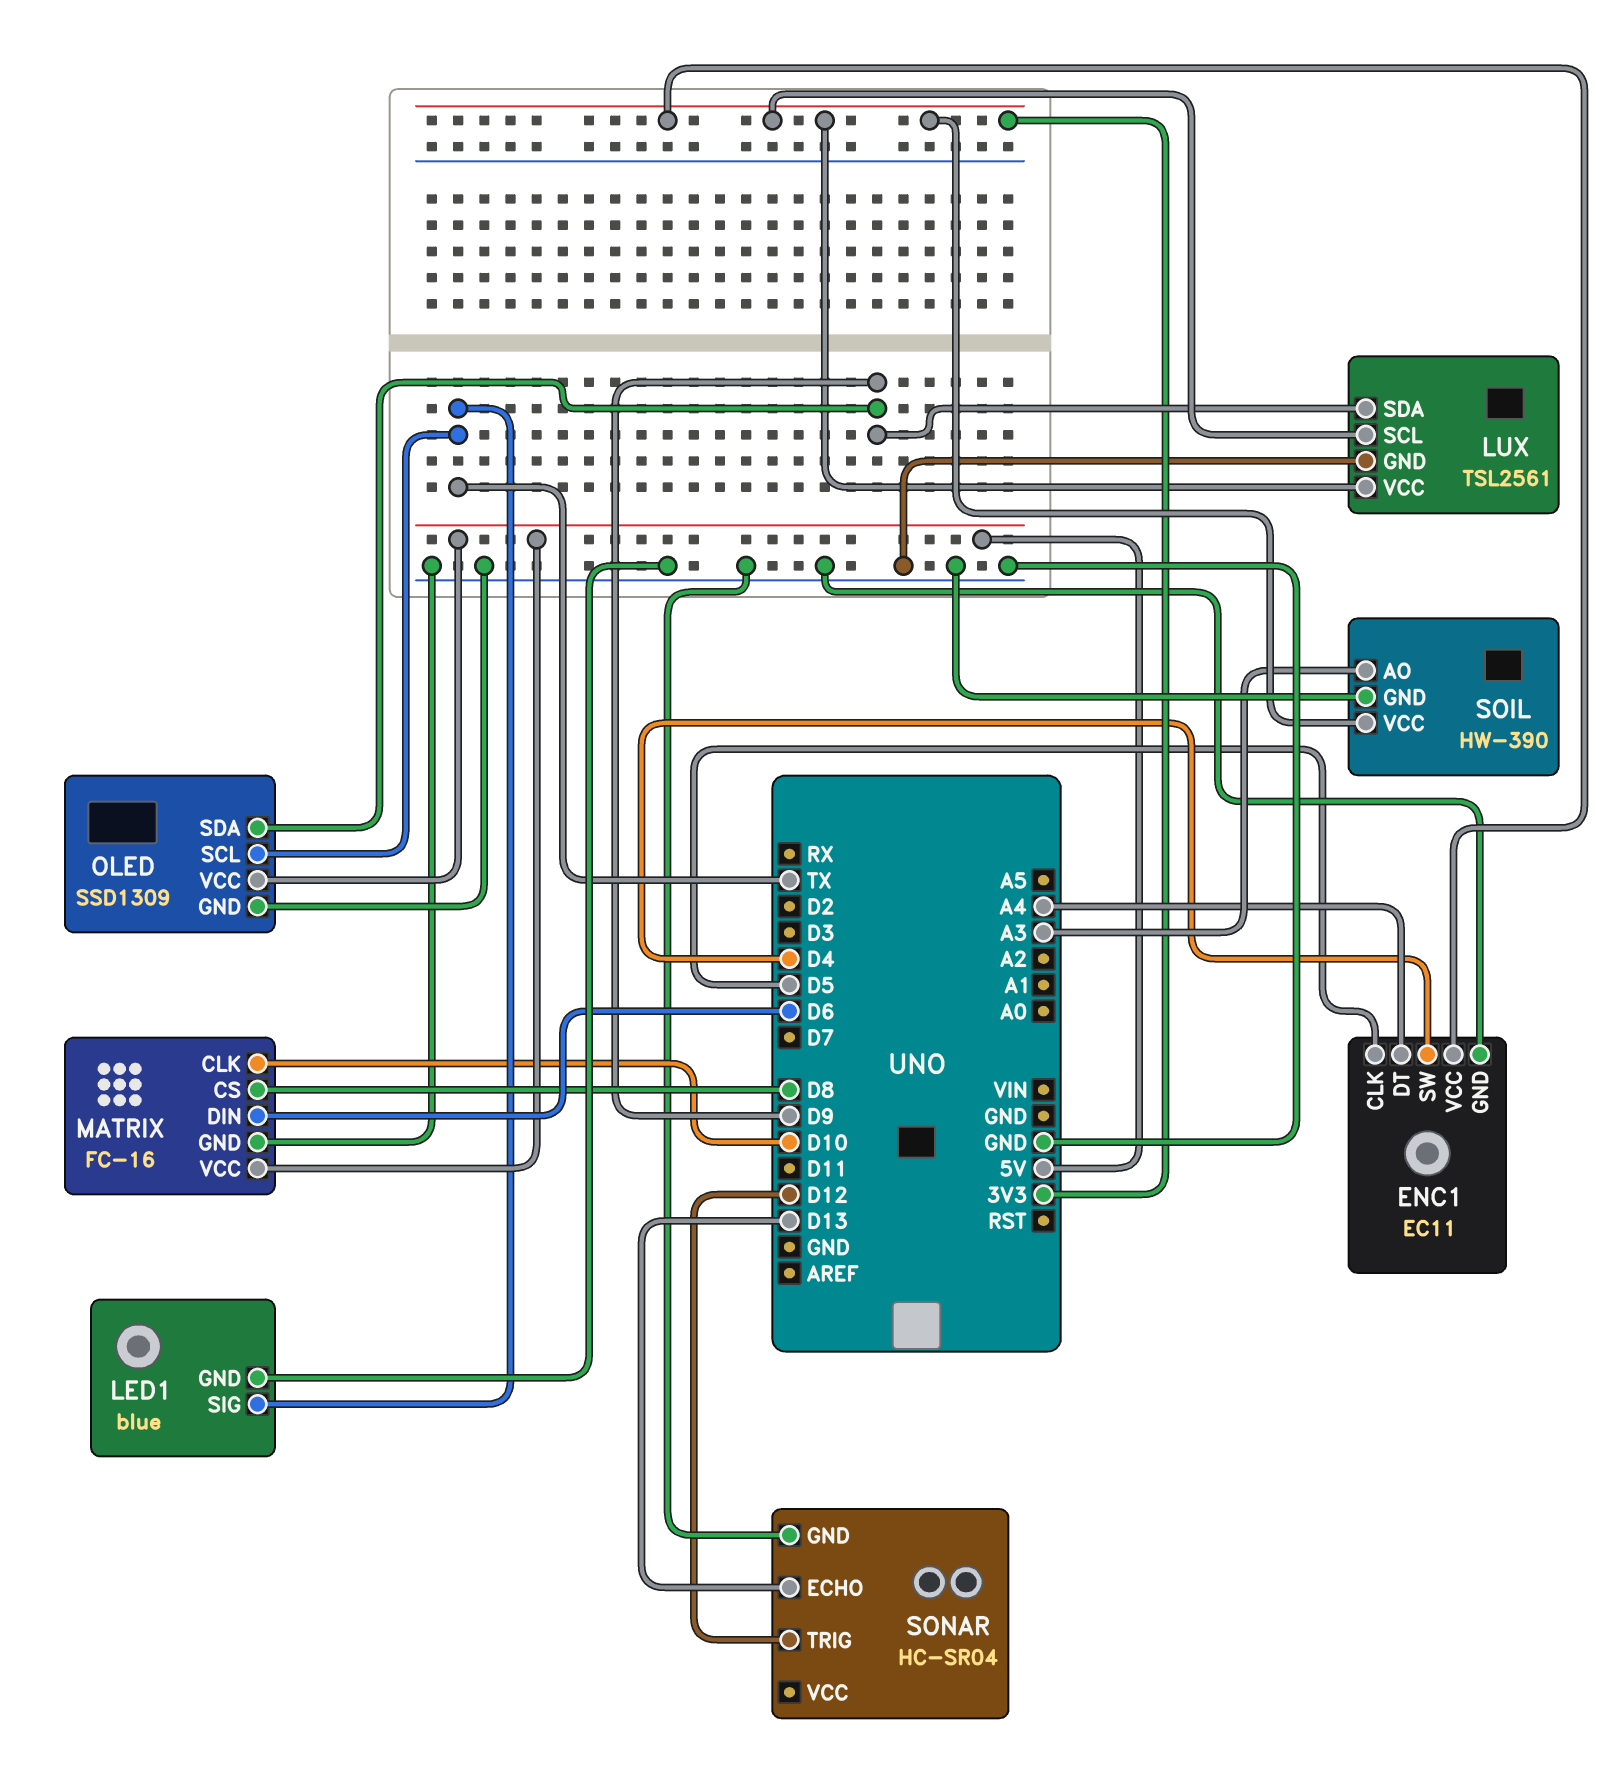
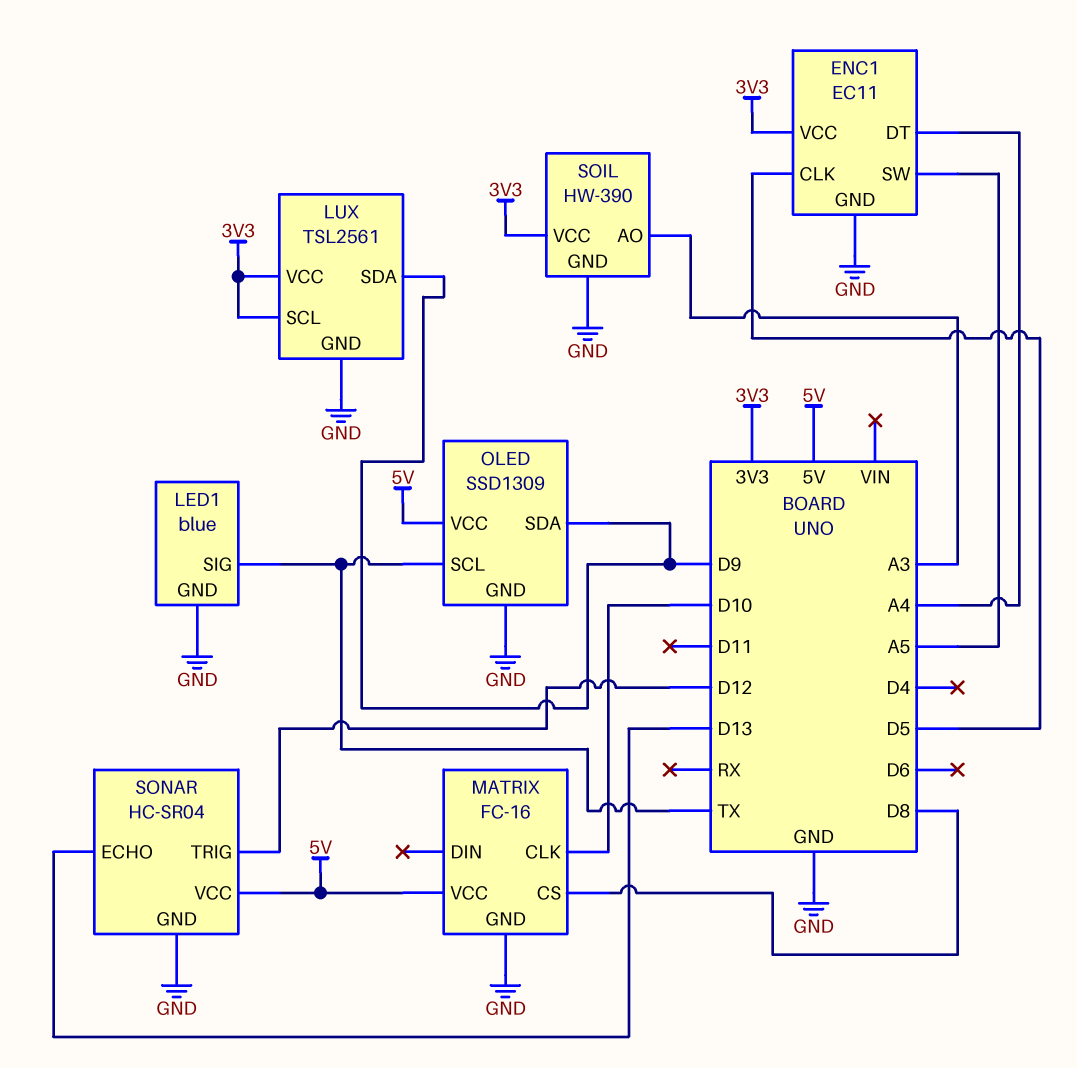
ENC1 pin SW: D4 -> A5
MATRIX pin DIN: D6 -> none
SONAR pin VCC: none -> 5V

